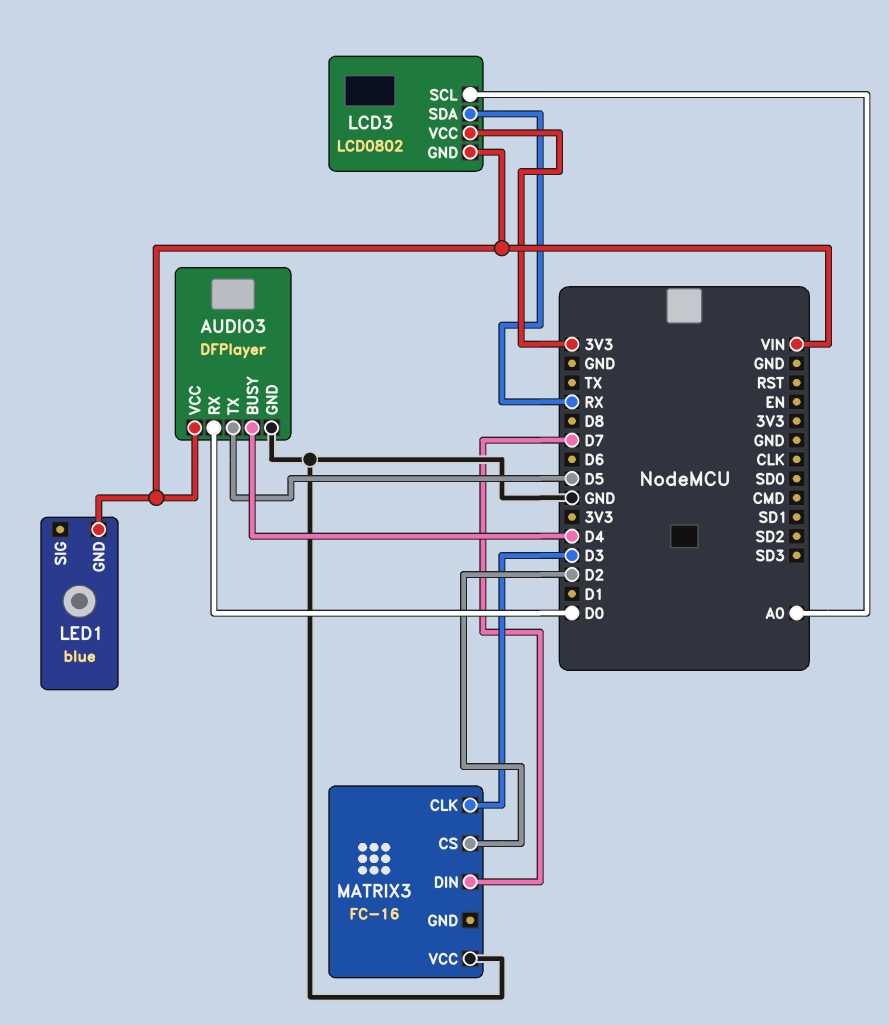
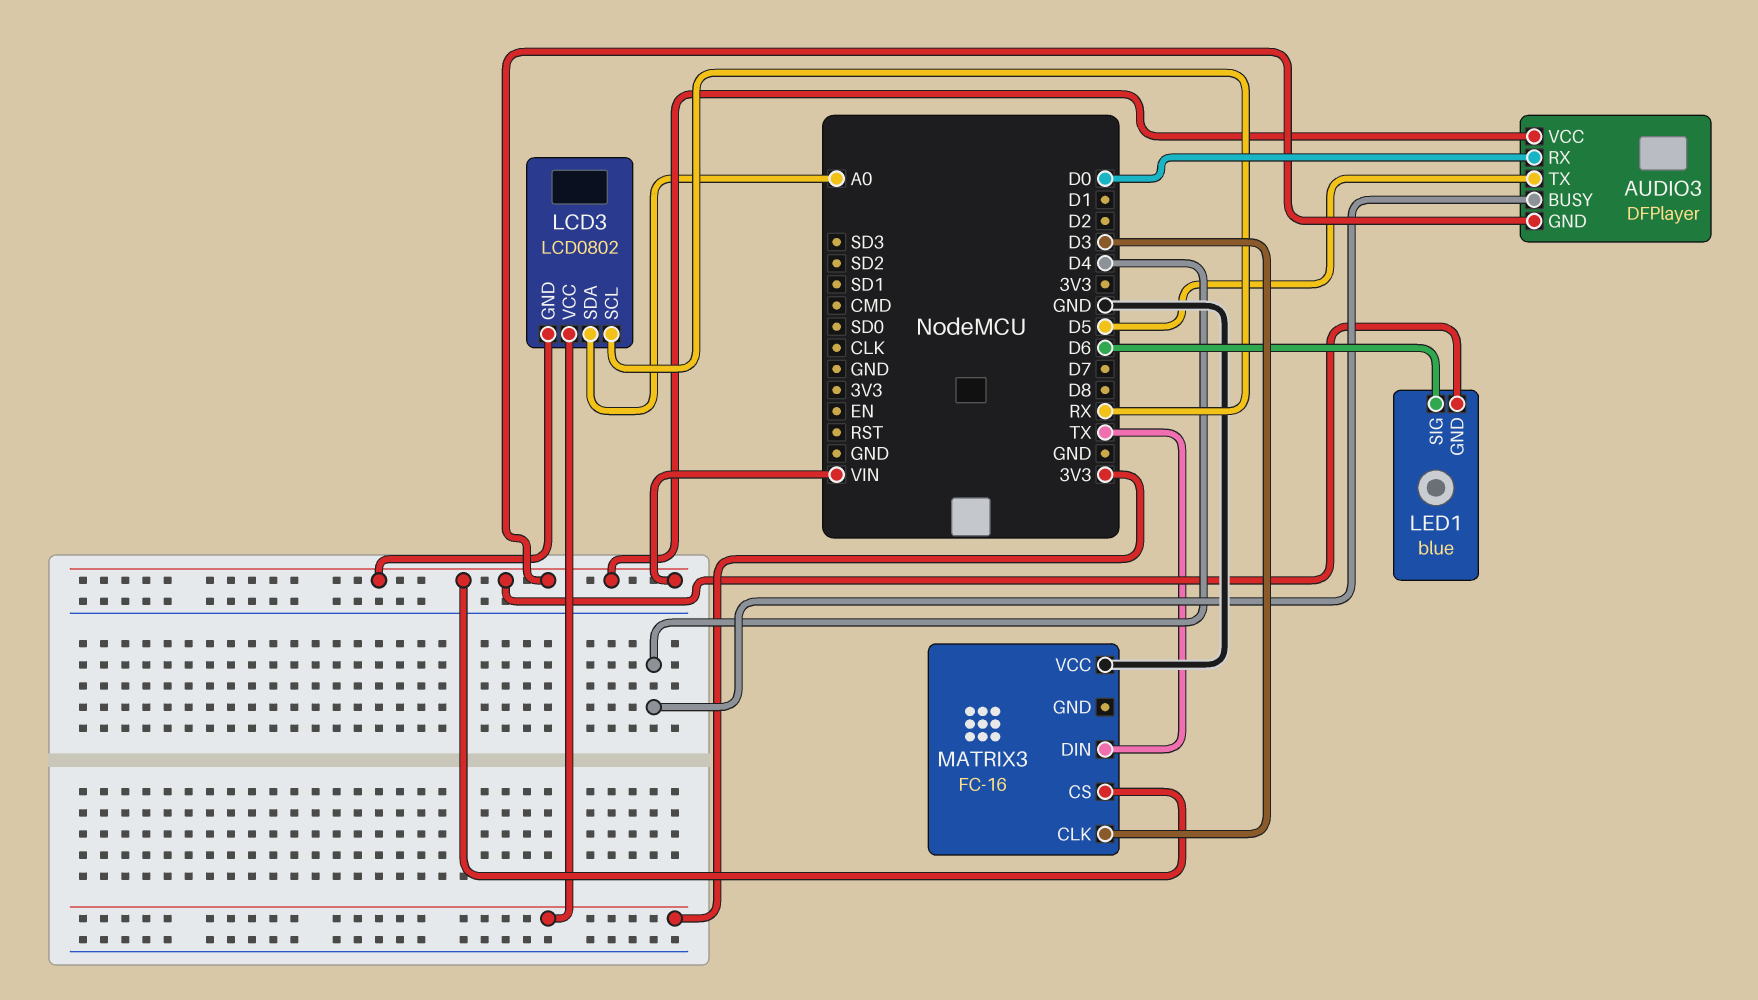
AUDIO3 pin GND: GND -> VIN
LCD3 pin SCL: A0 -> RX
LCD3 pin SDA: RX -> A0
LED1 pin SIG: none -> D6
MATRIX3 pin CS: D2 -> VIN
MATRIX3 pin DIN: D7 -> TX

